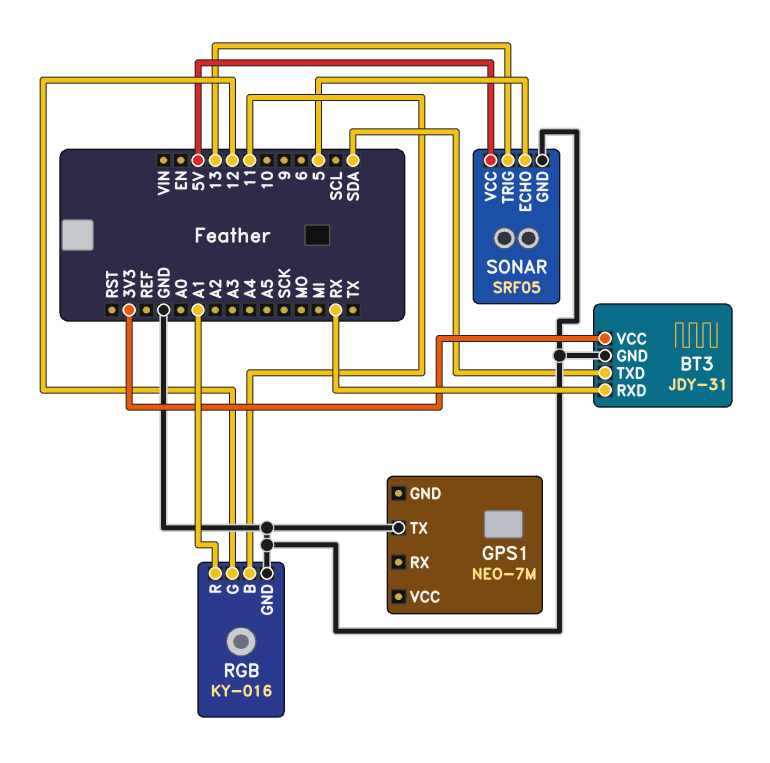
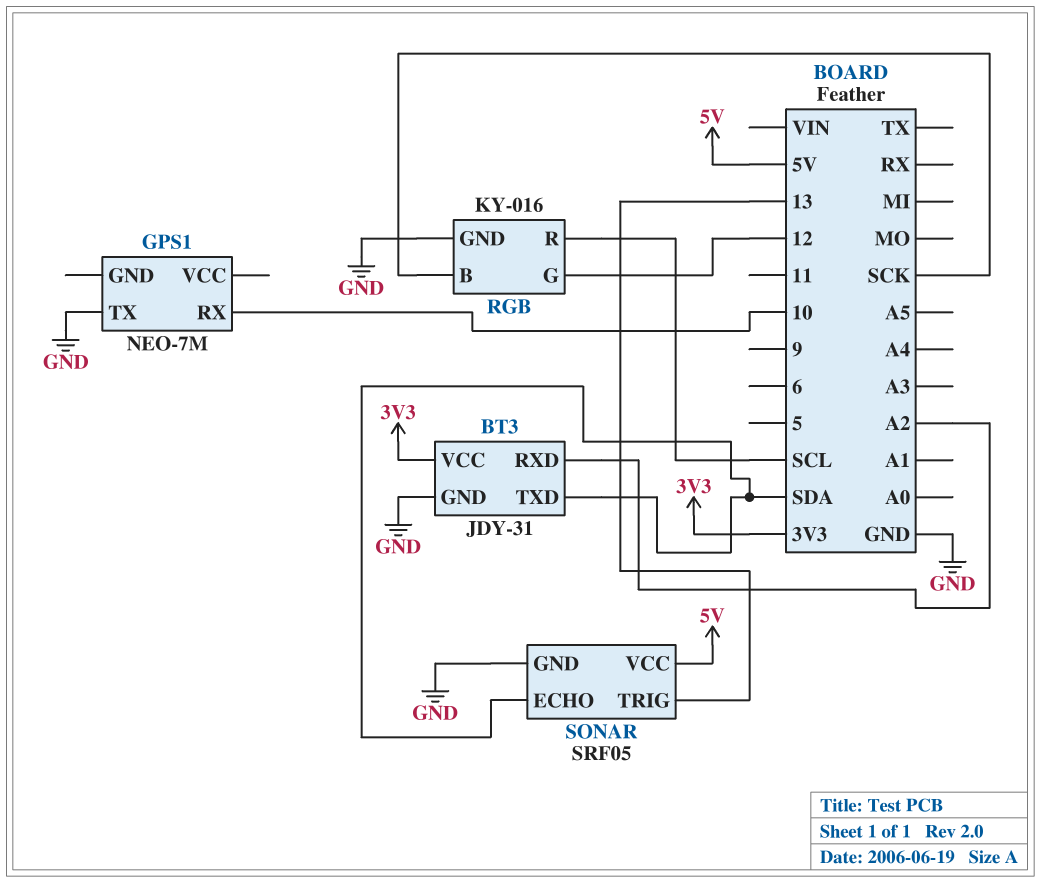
BT3 pin RXD: RX -> A2
GPS1 pin RX: none -> 10
RGB pin B: 11 -> SCK
RGB pin R: A1 -> SCL
SONAR pin ECHO: 5 -> SDA

